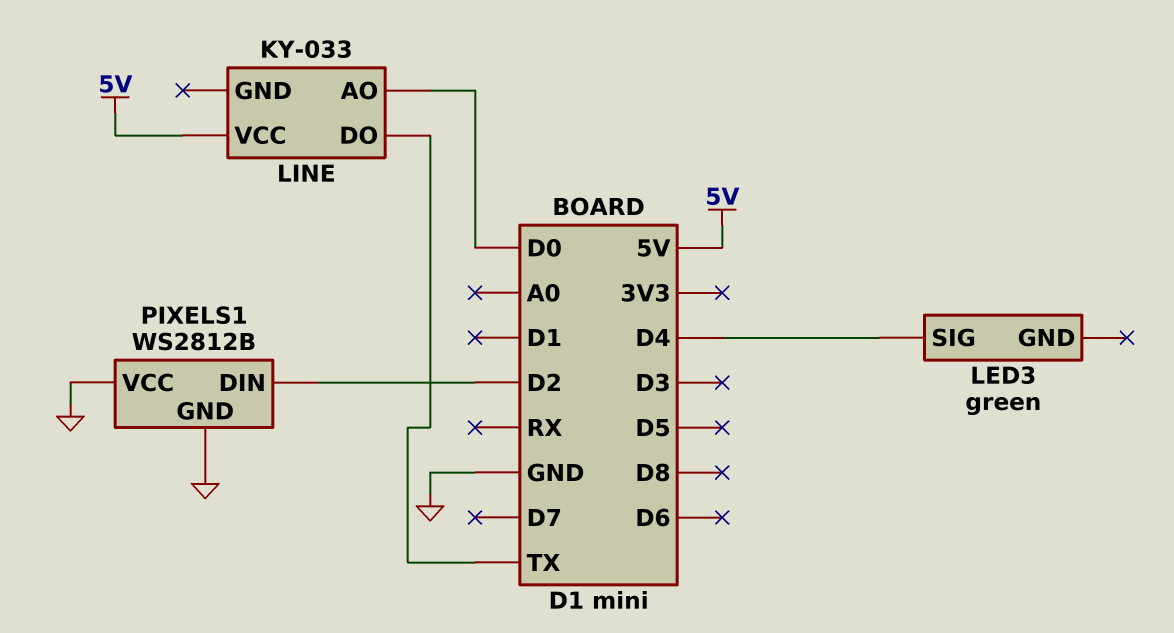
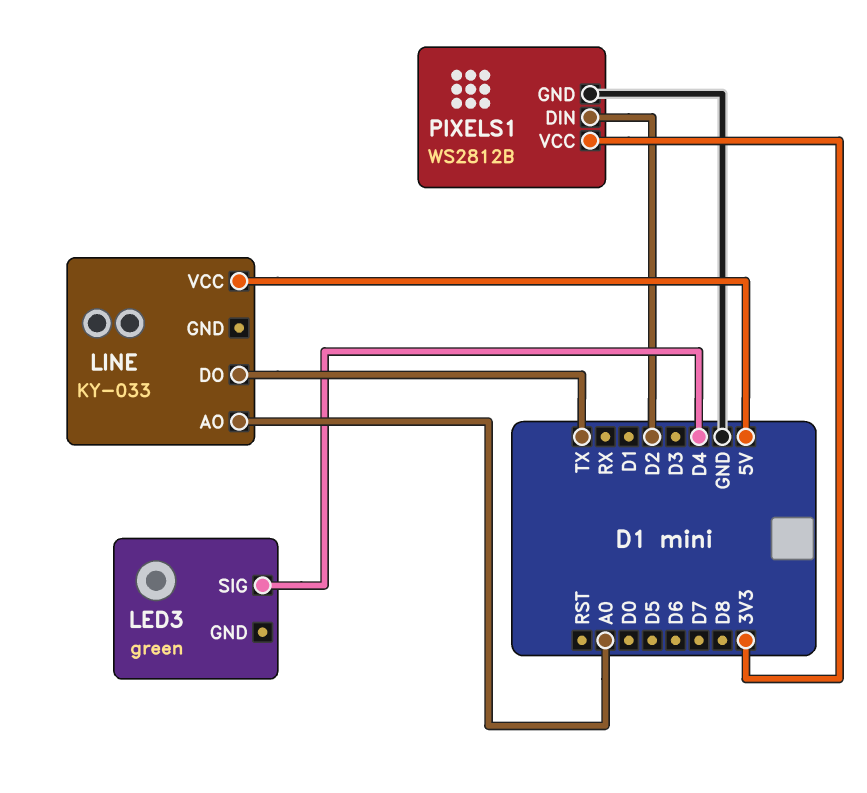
LINE pin AO: D0 -> A0
PIXELS1 pin VCC: GND -> 3V3

